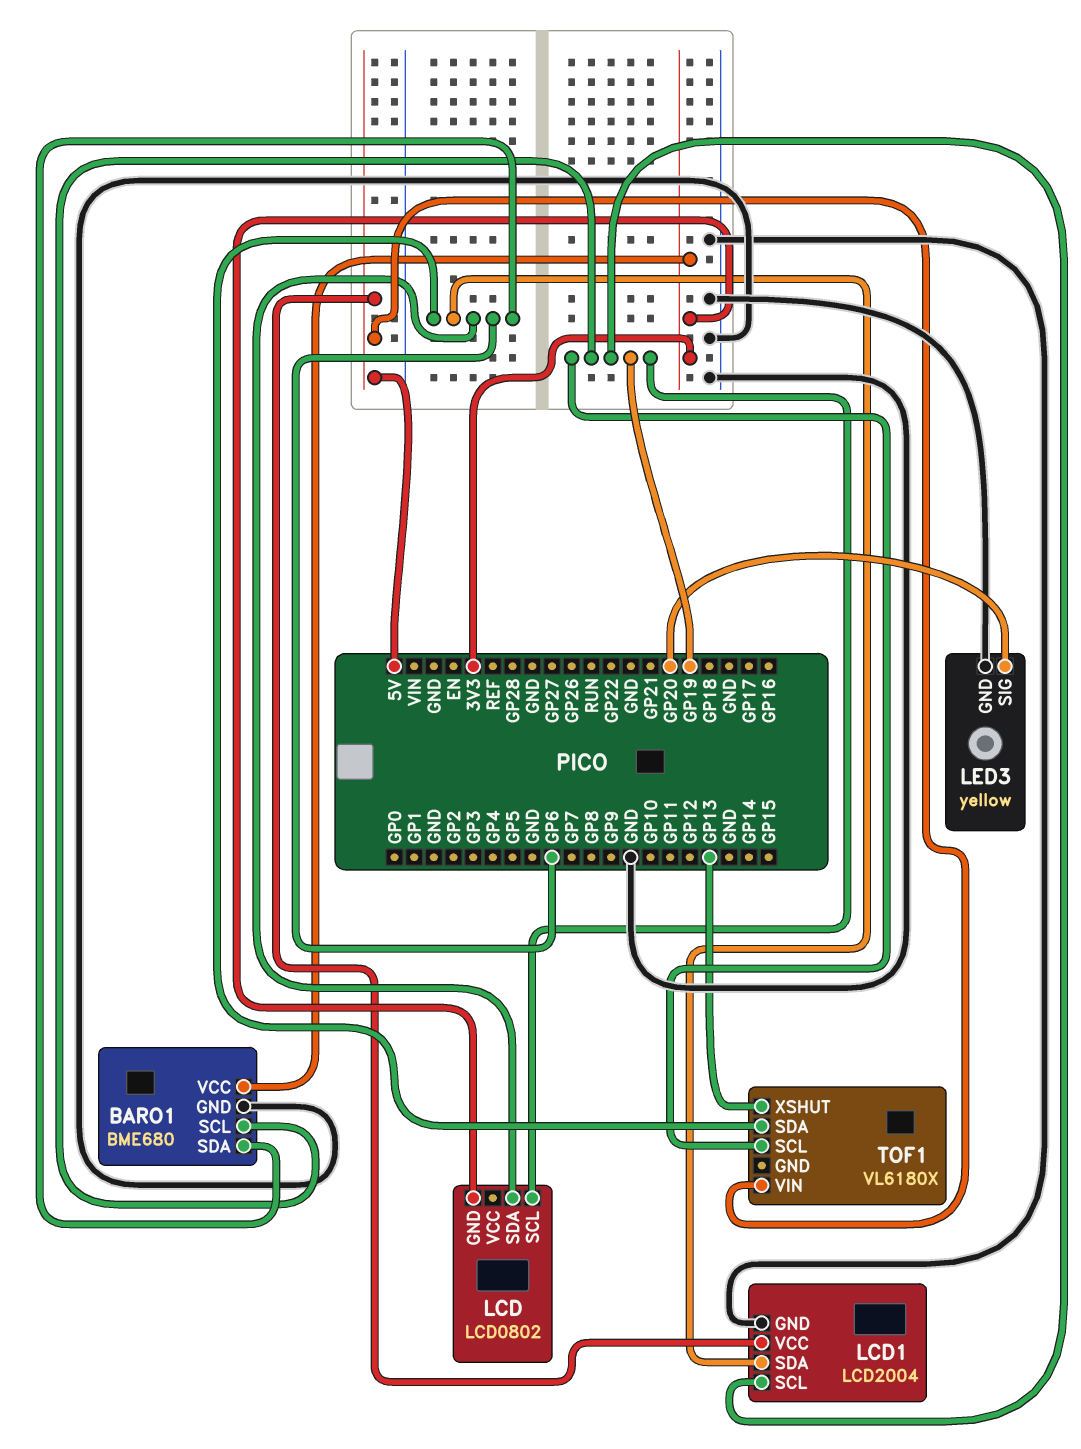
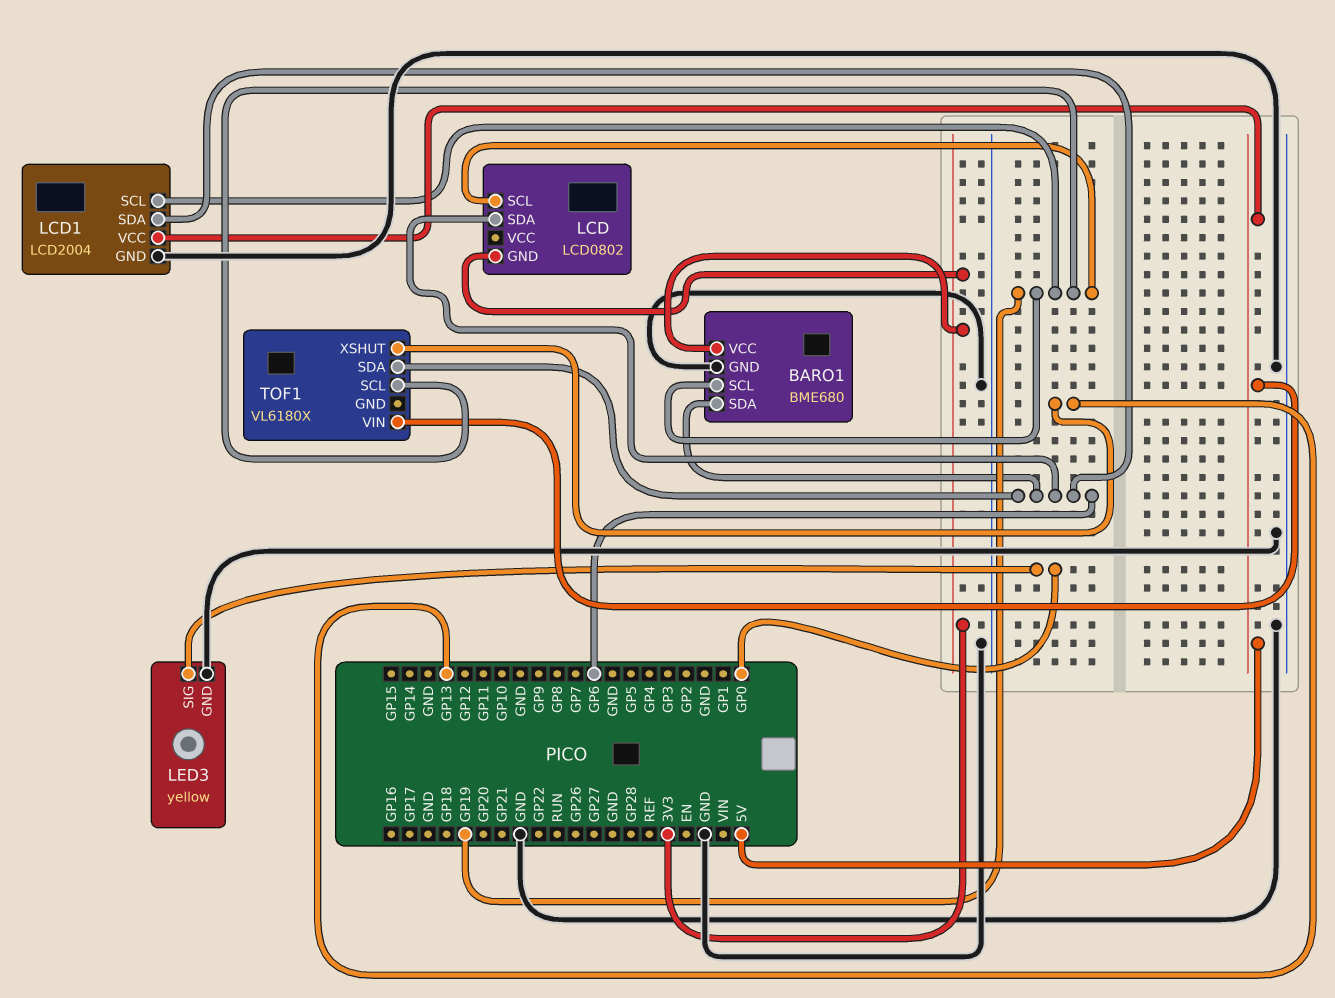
LED3 pin SIG: GP20 -> GP0

